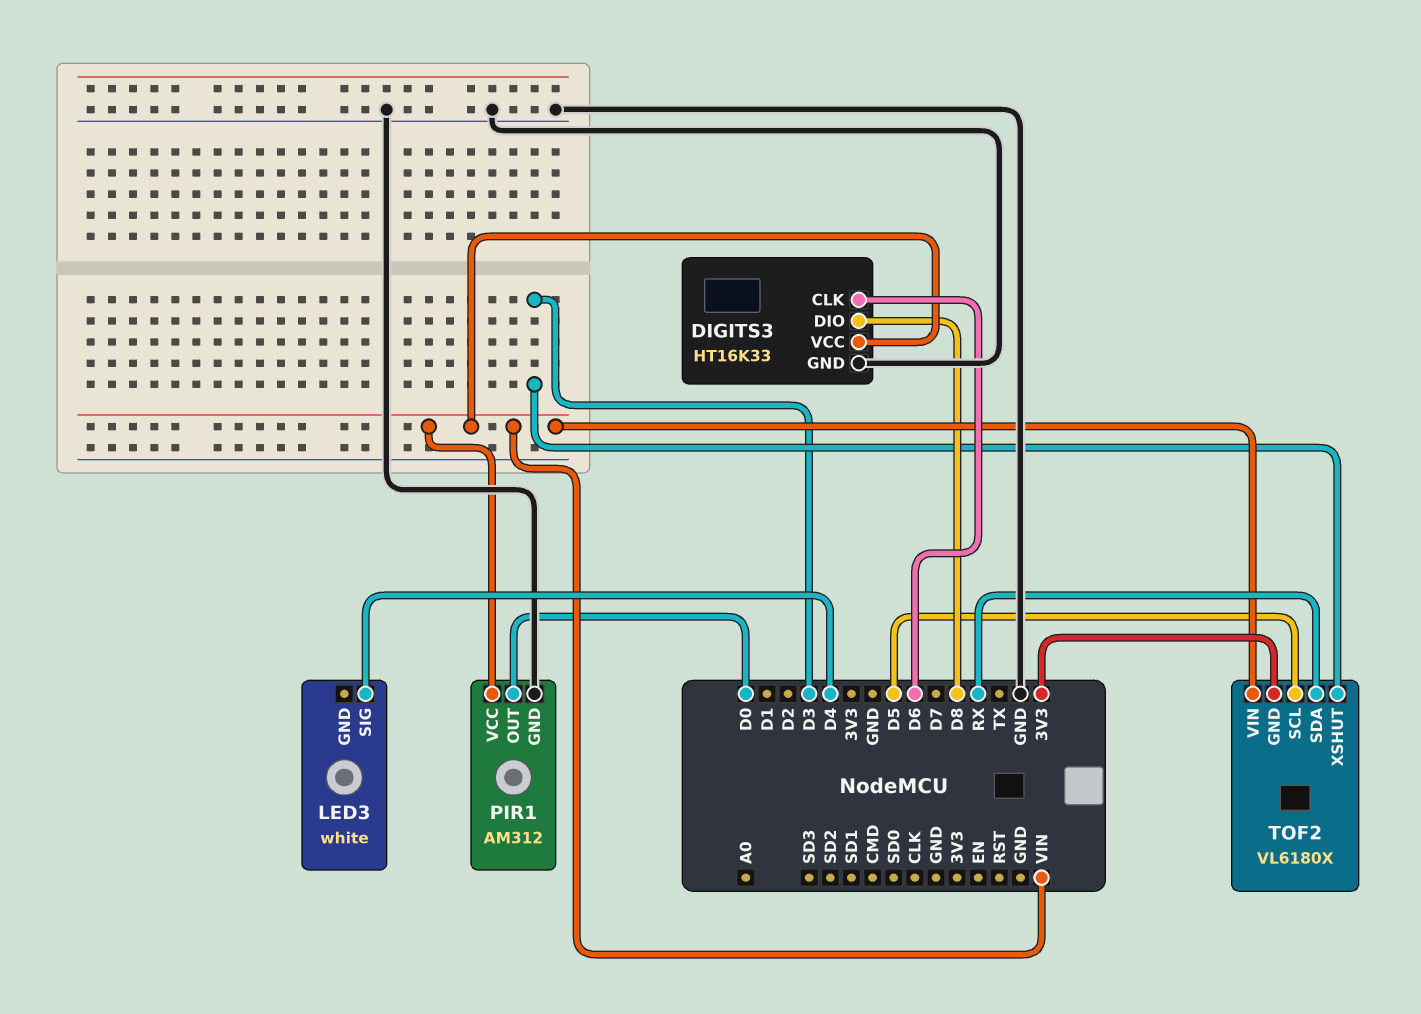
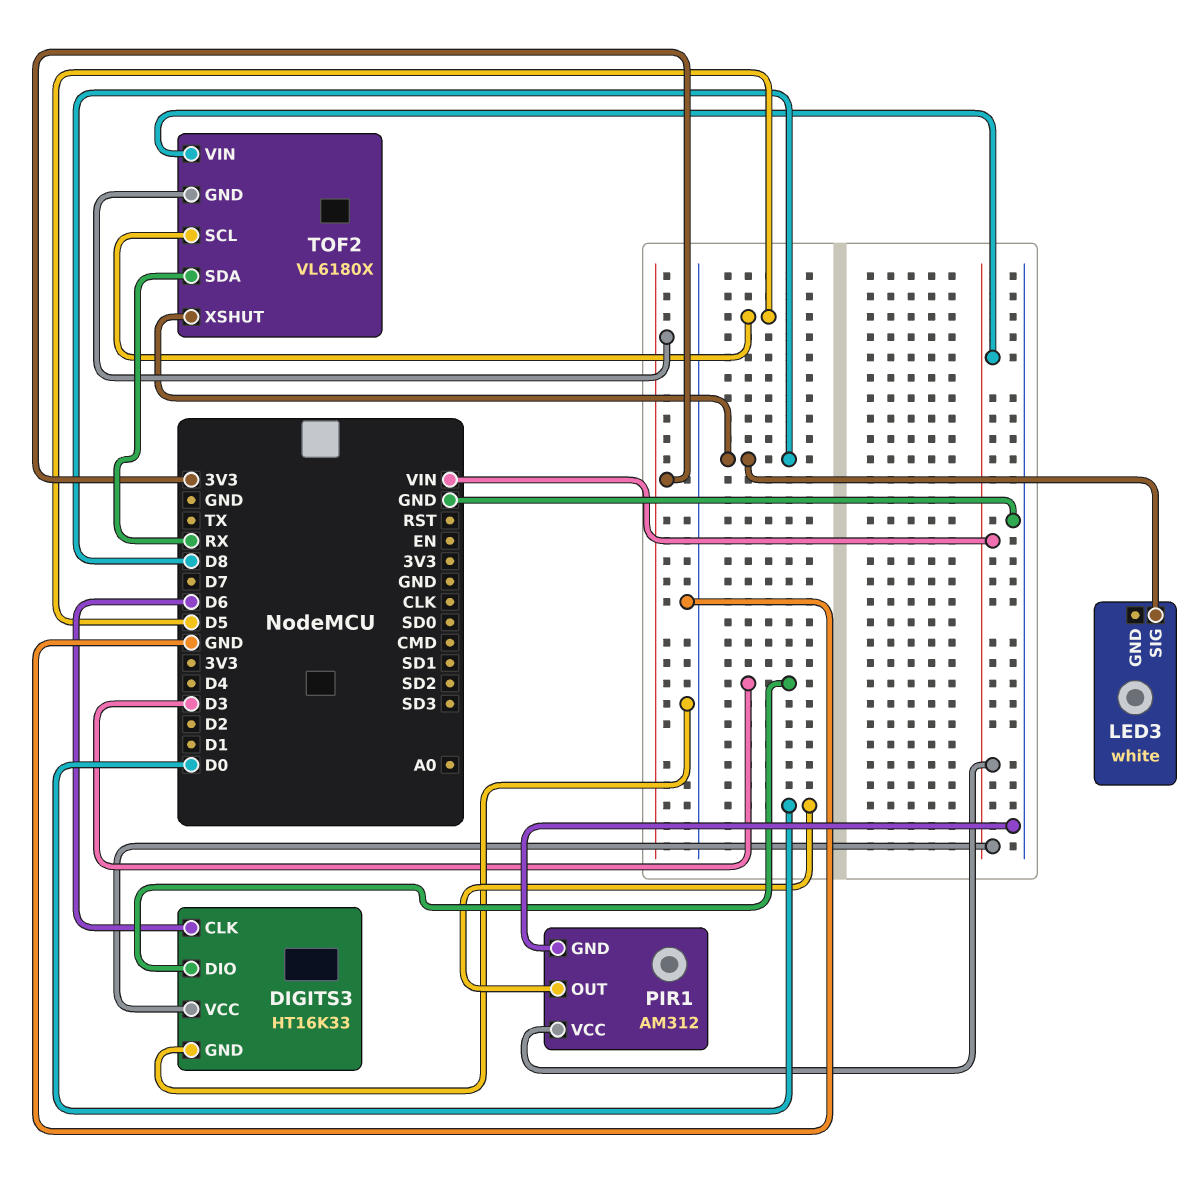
DIGITS3 pin DIO: D8 -> D3
LED3 pin SIG: D4 -> D8
TOF2 pin XSHUT: D3 -> D8

